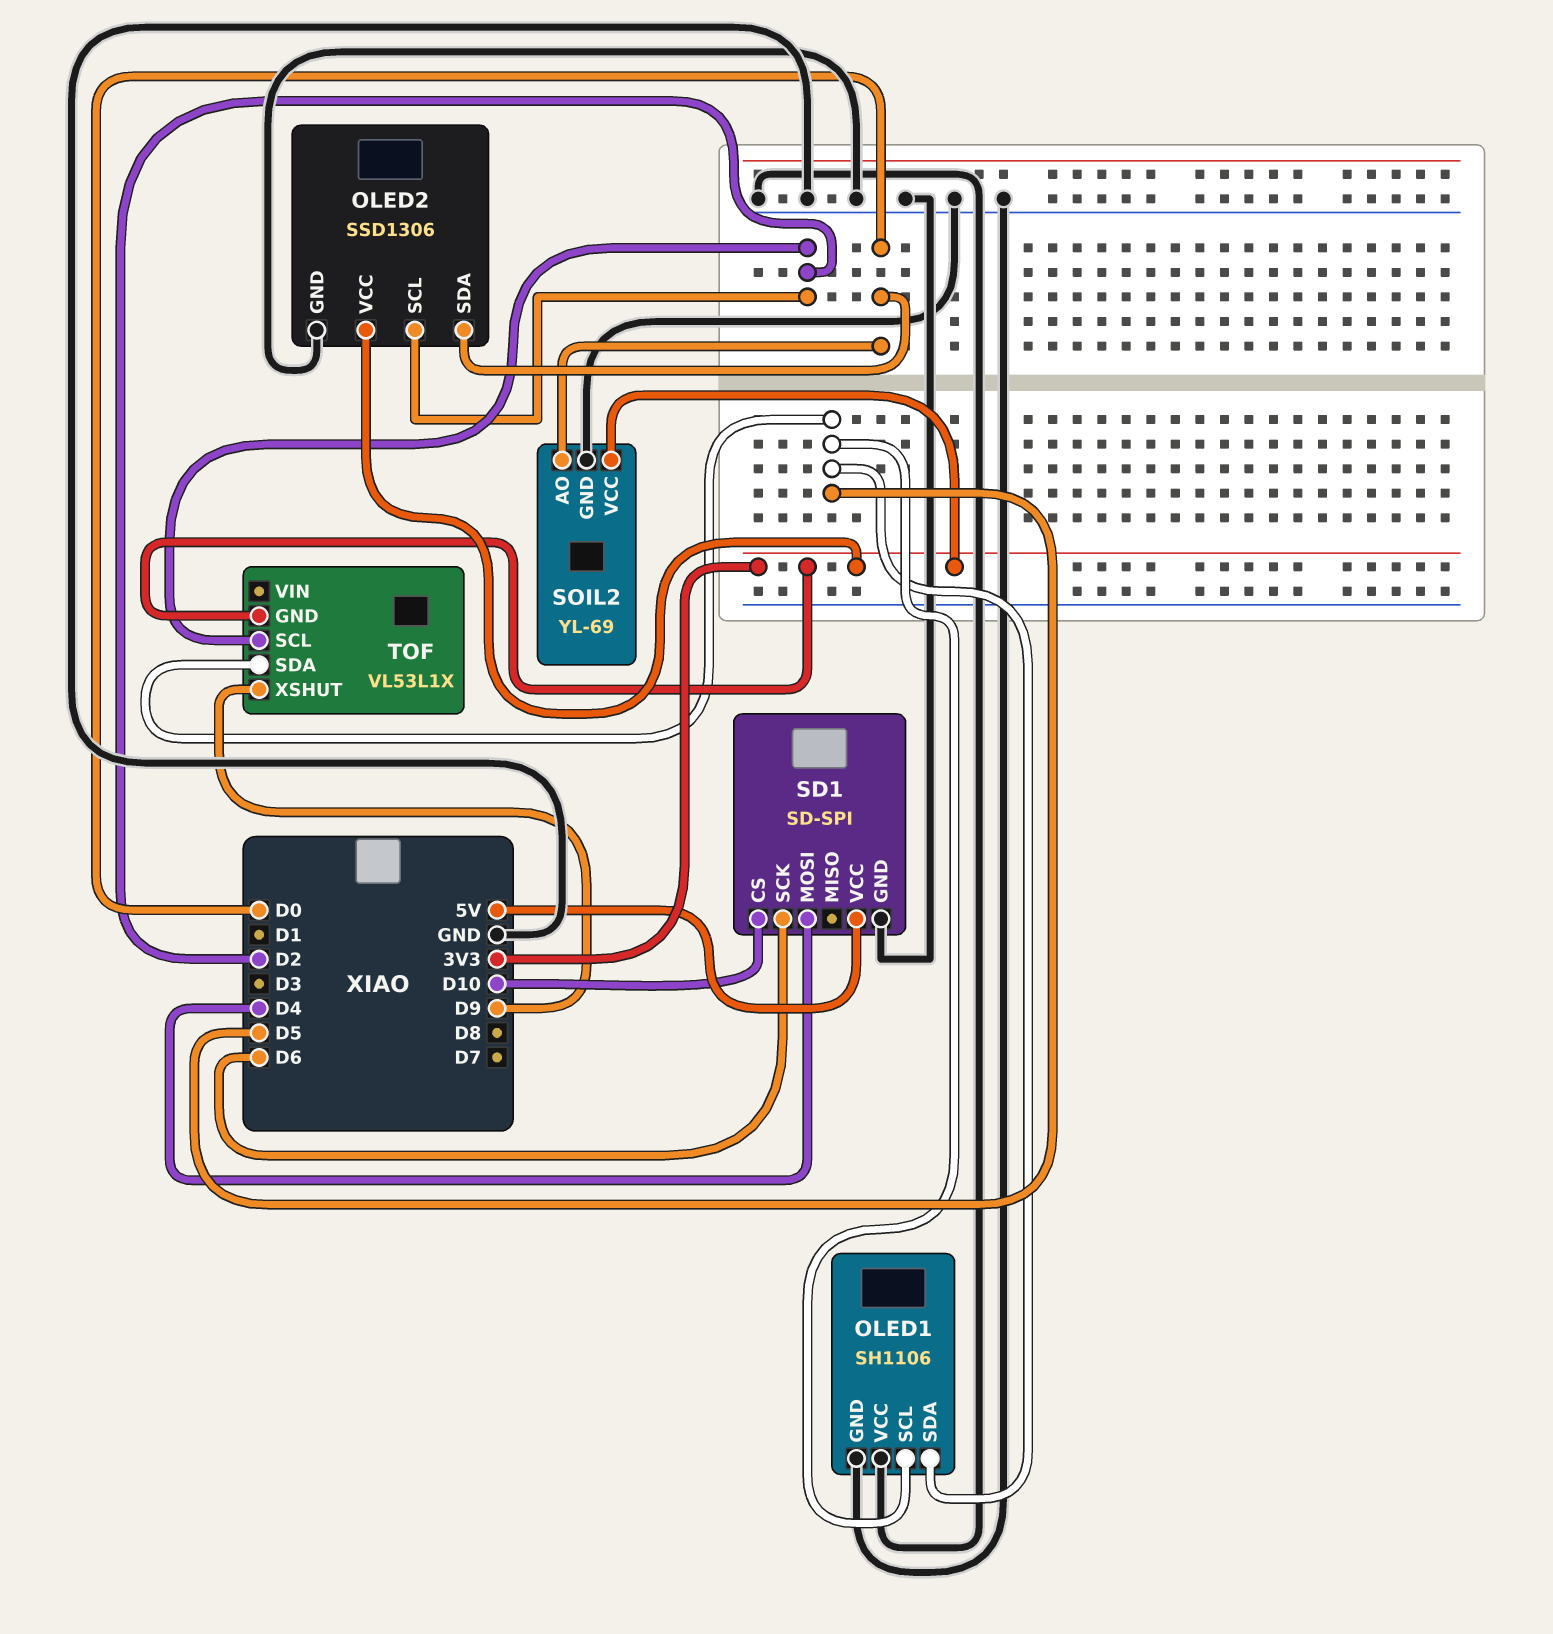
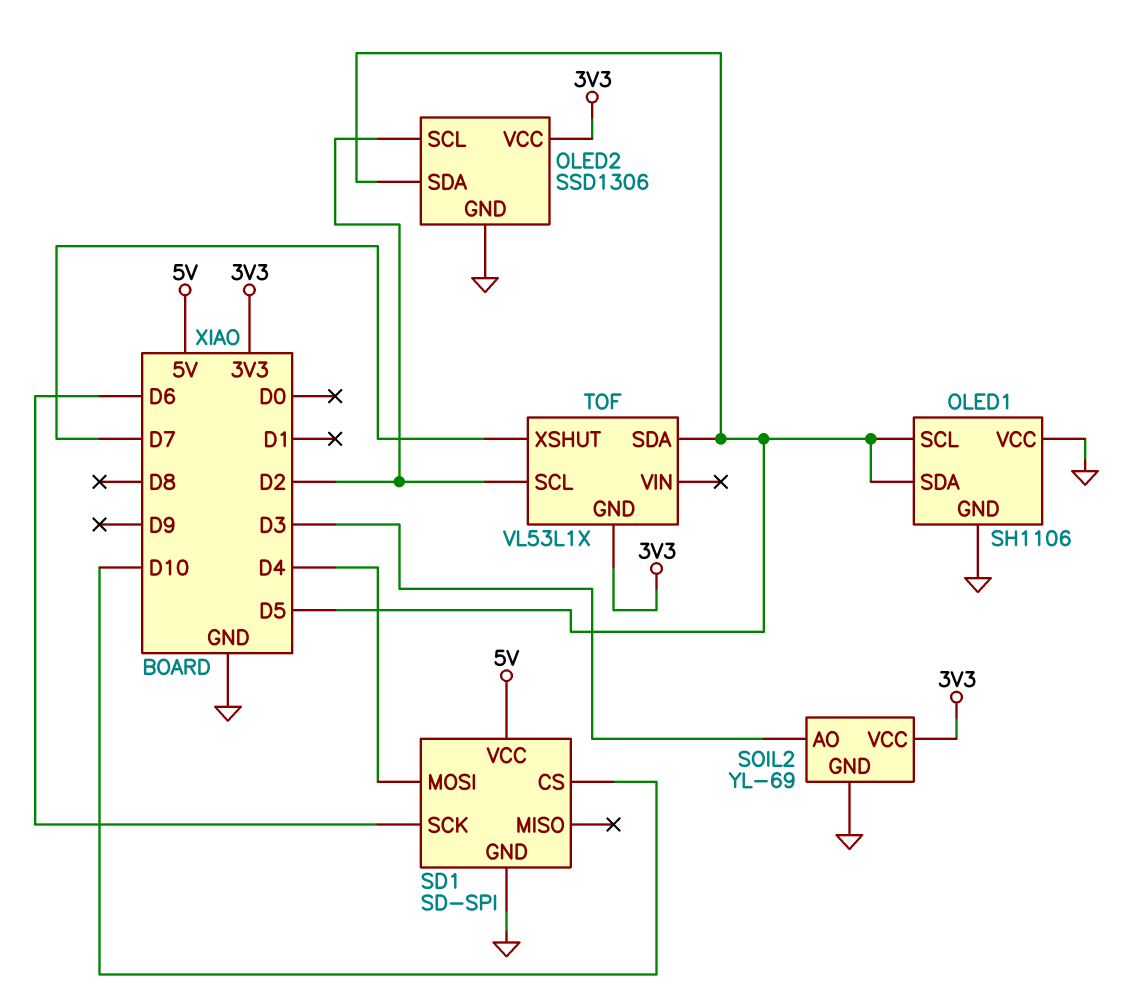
OLED2 pin SDA: D0 -> D5
SOIL2 pin AO: D0 -> D3
TOF pin XSHUT: D9 -> D7

